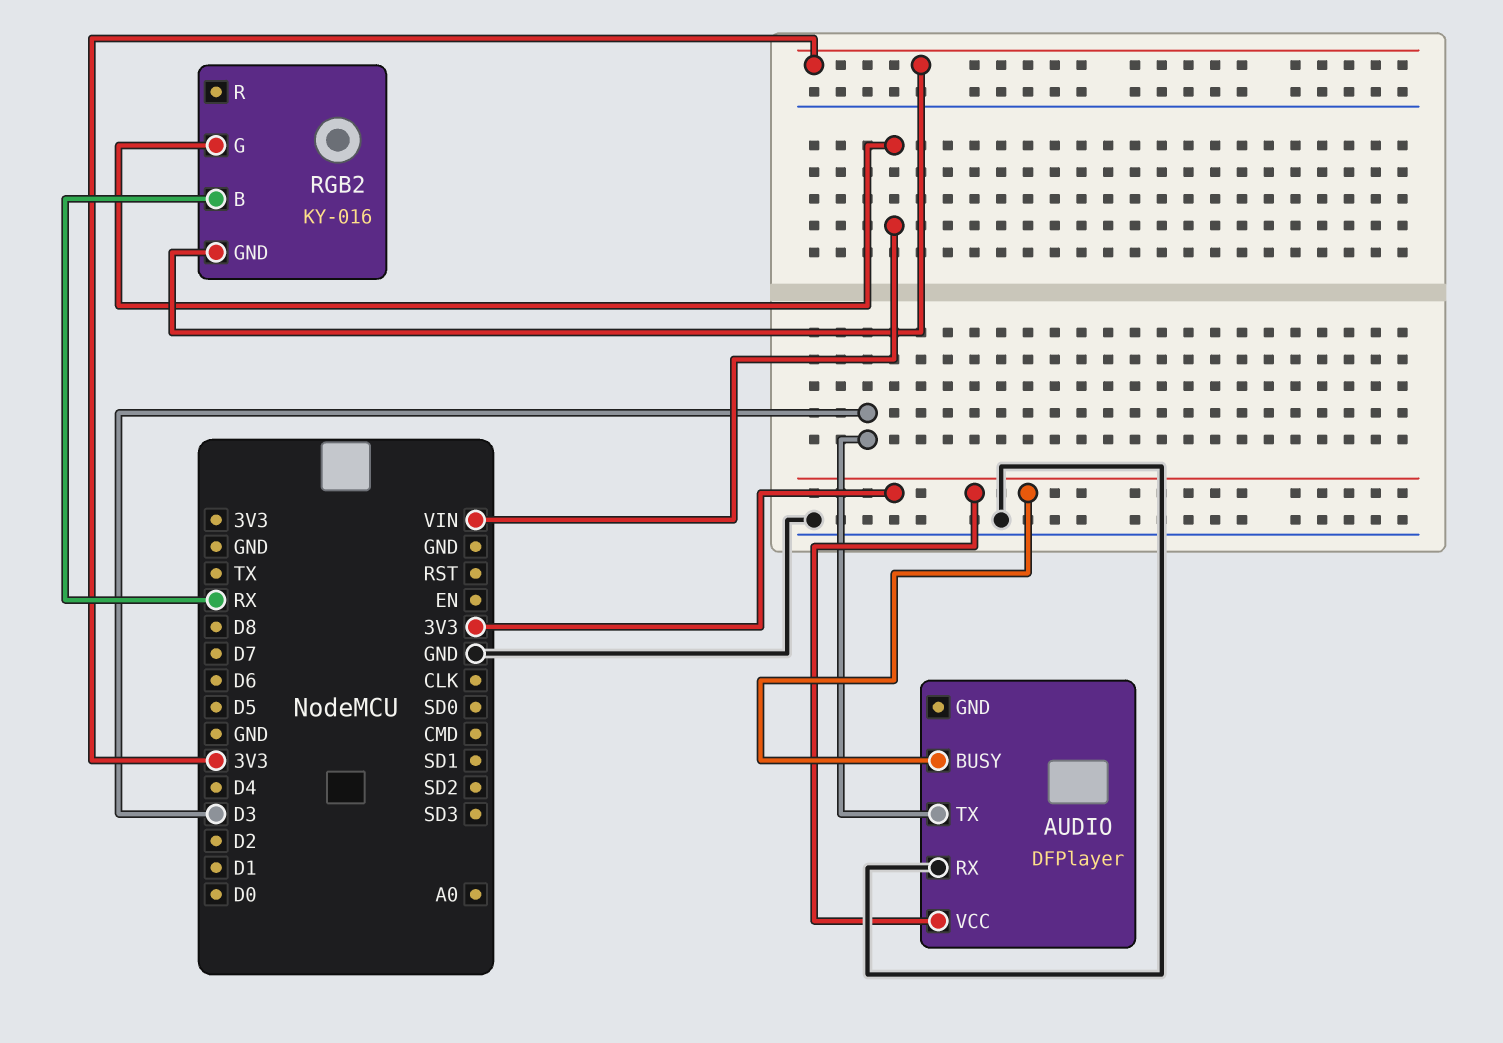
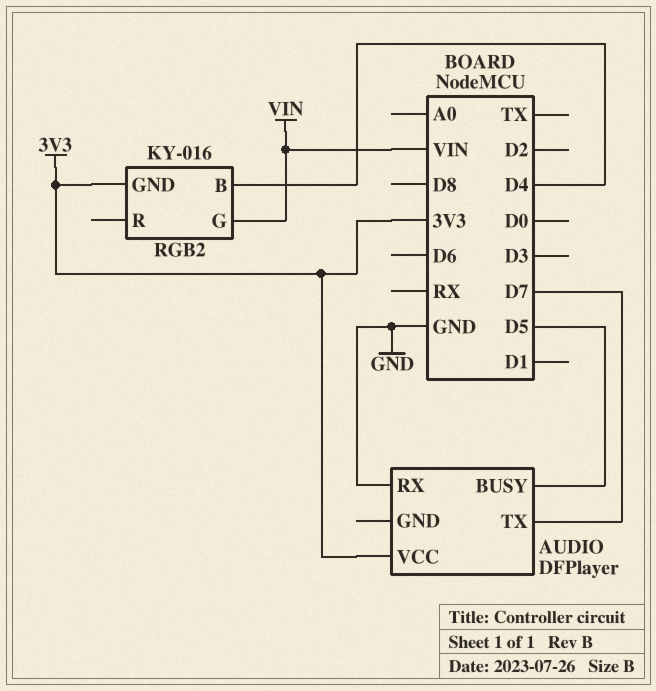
AUDIO pin BUSY: 3V3 -> D5
AUDIO pin TX: D3 -> D7
RGB2 pin B: RX -> D4

